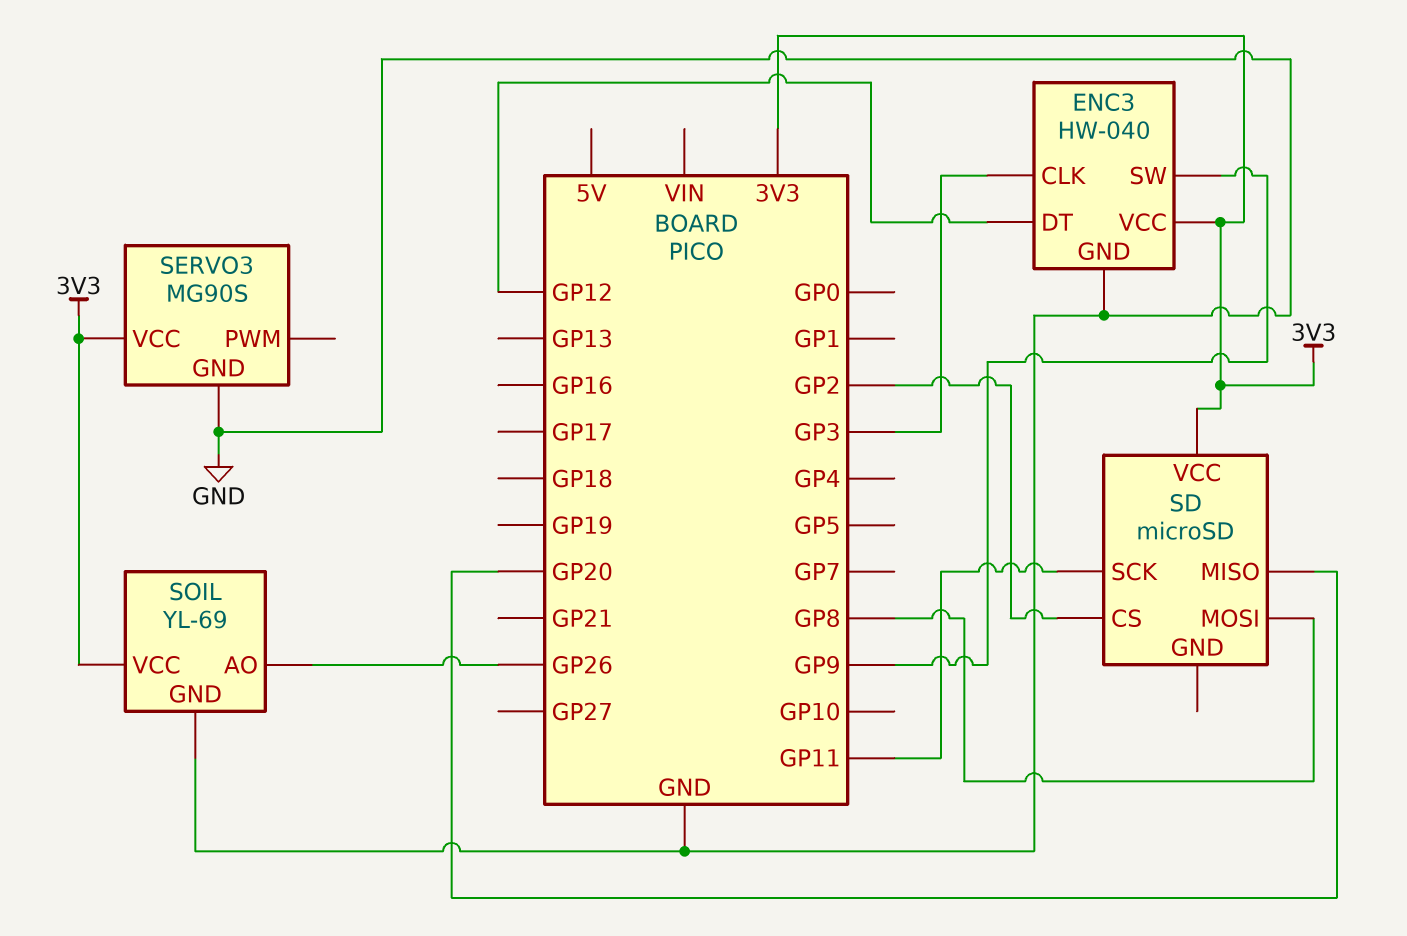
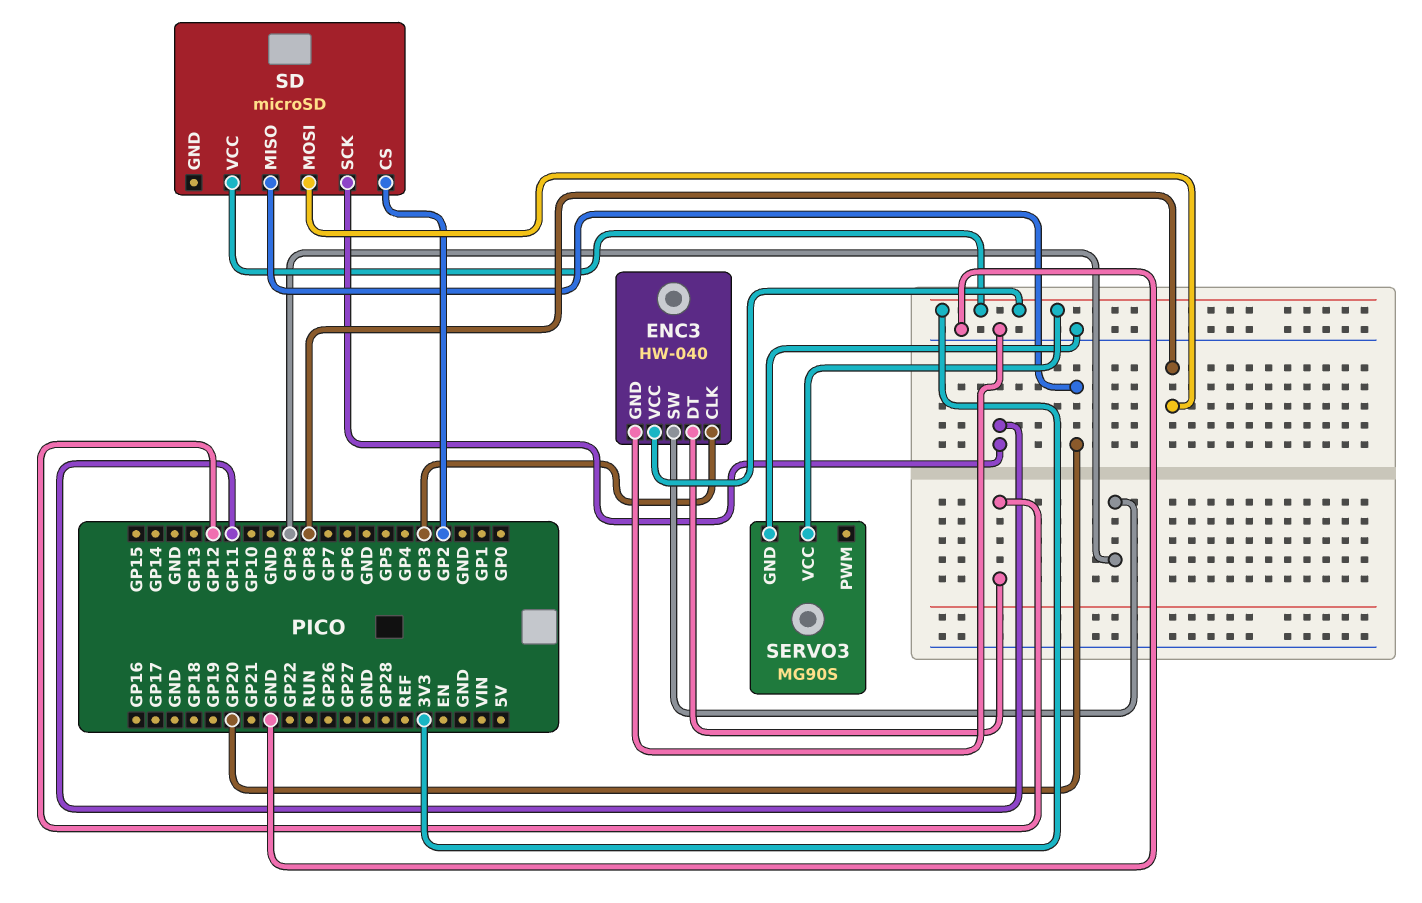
SOIL: YL-69 -> none
SOIL pin AO: GP26 -> none
SOIL pin GND: GND -> none
SOIL pin VCC: 3V3 -> none

